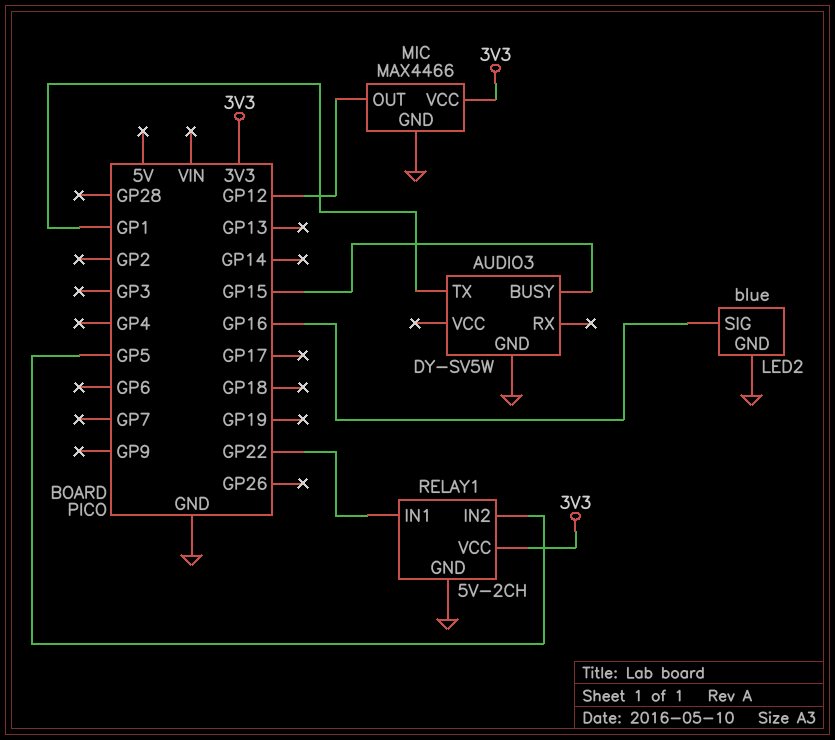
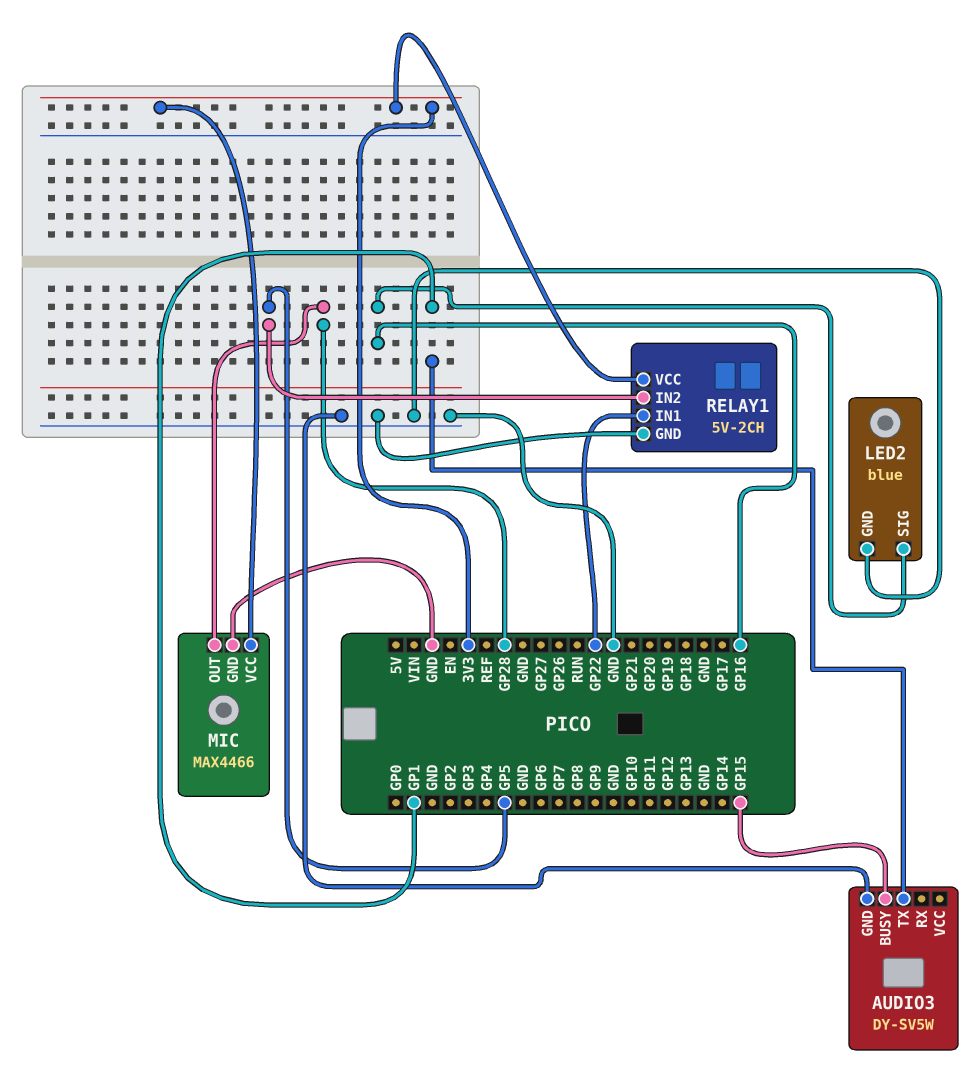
MIC pin OUT: GP12 -> GP28

